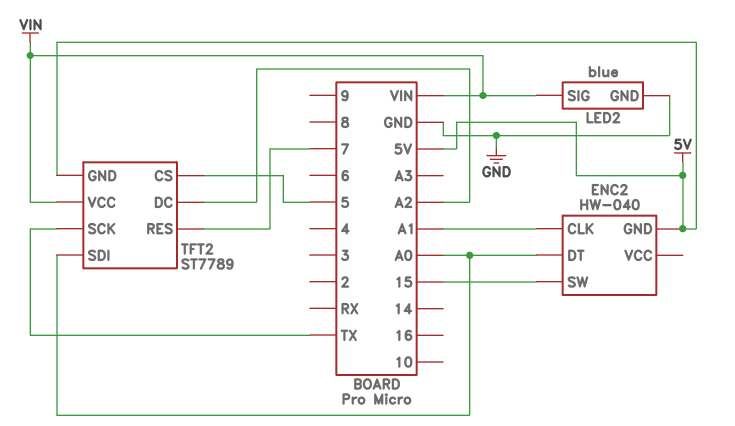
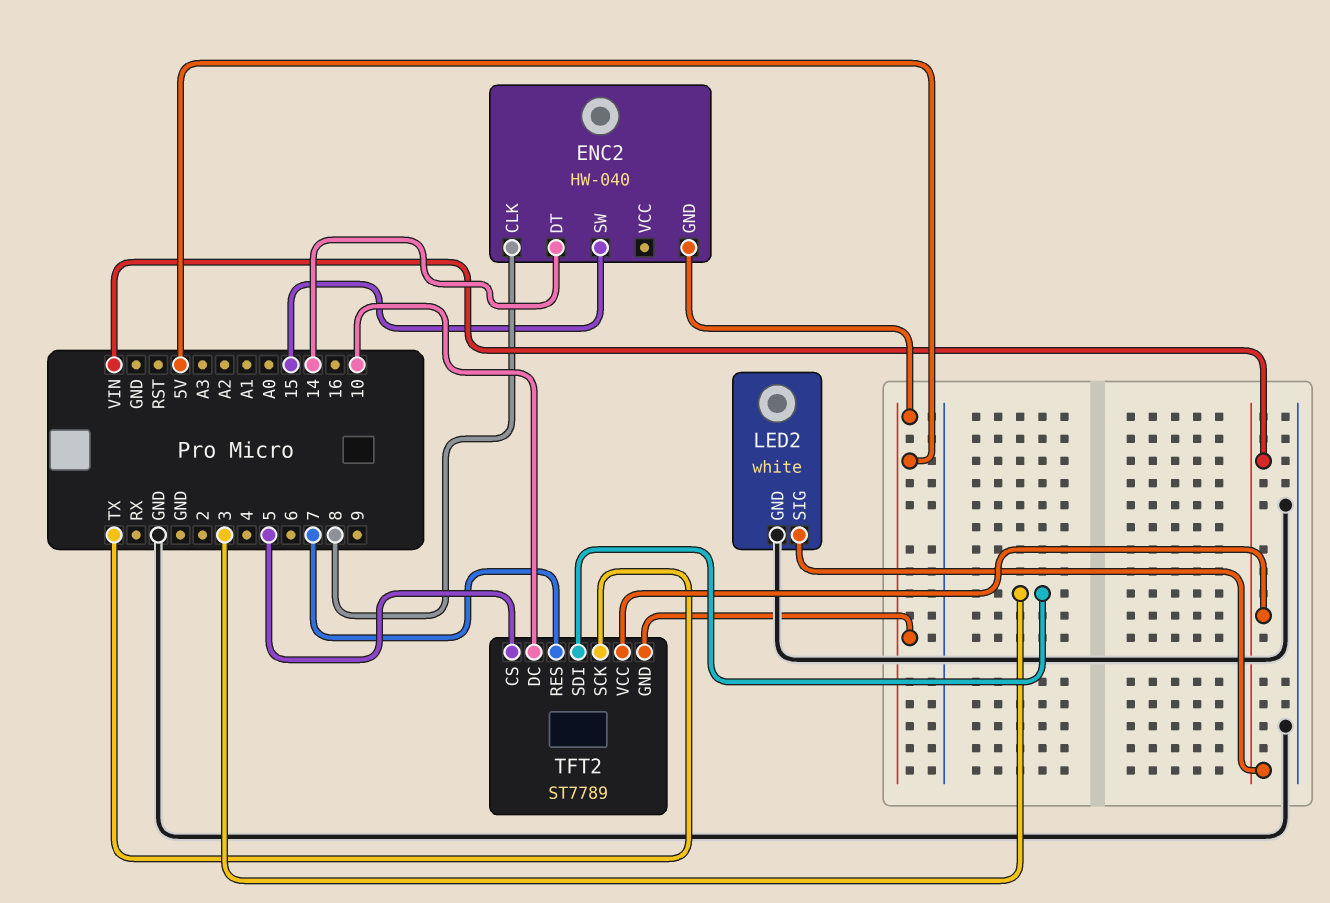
ENC2 pin CLK: A1 -> 8
ENC2 pin DT: A0 -> 14
LED2: blue -> white
TFT2 pin DC: A2 -> 10
TFT2 pin SDI: A0 -> 3

